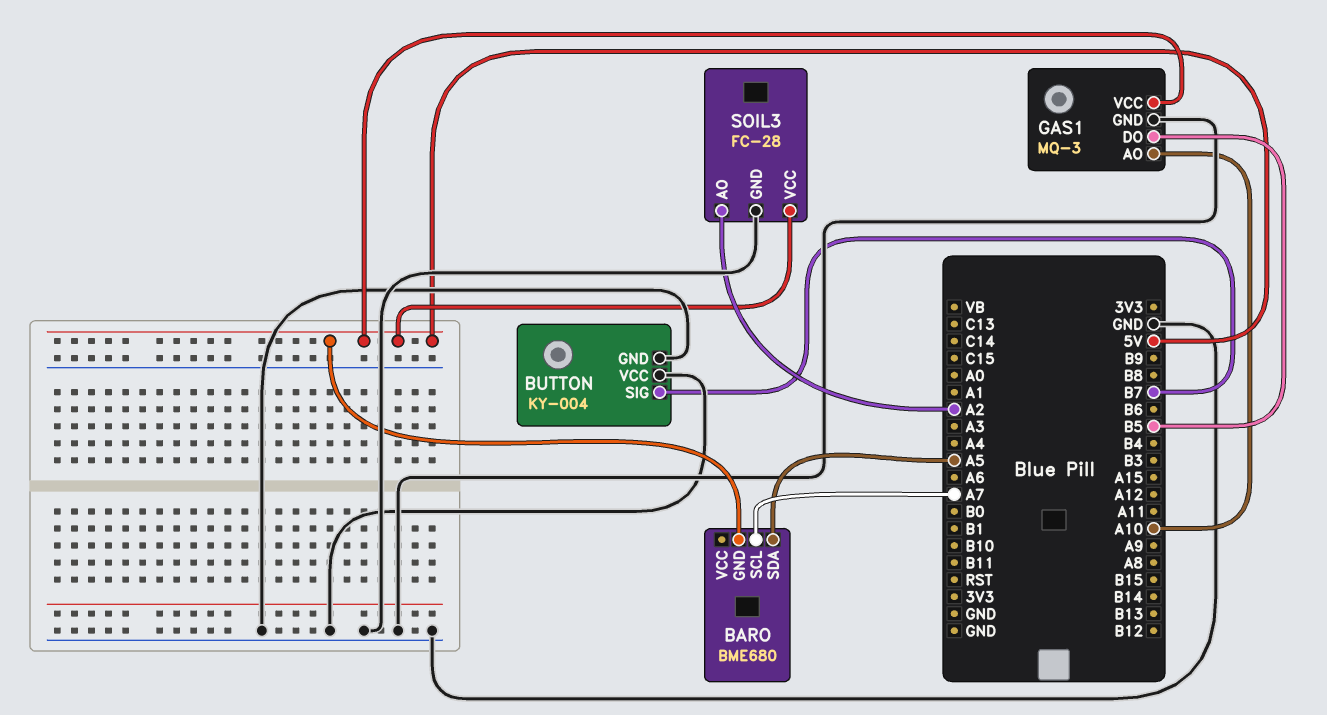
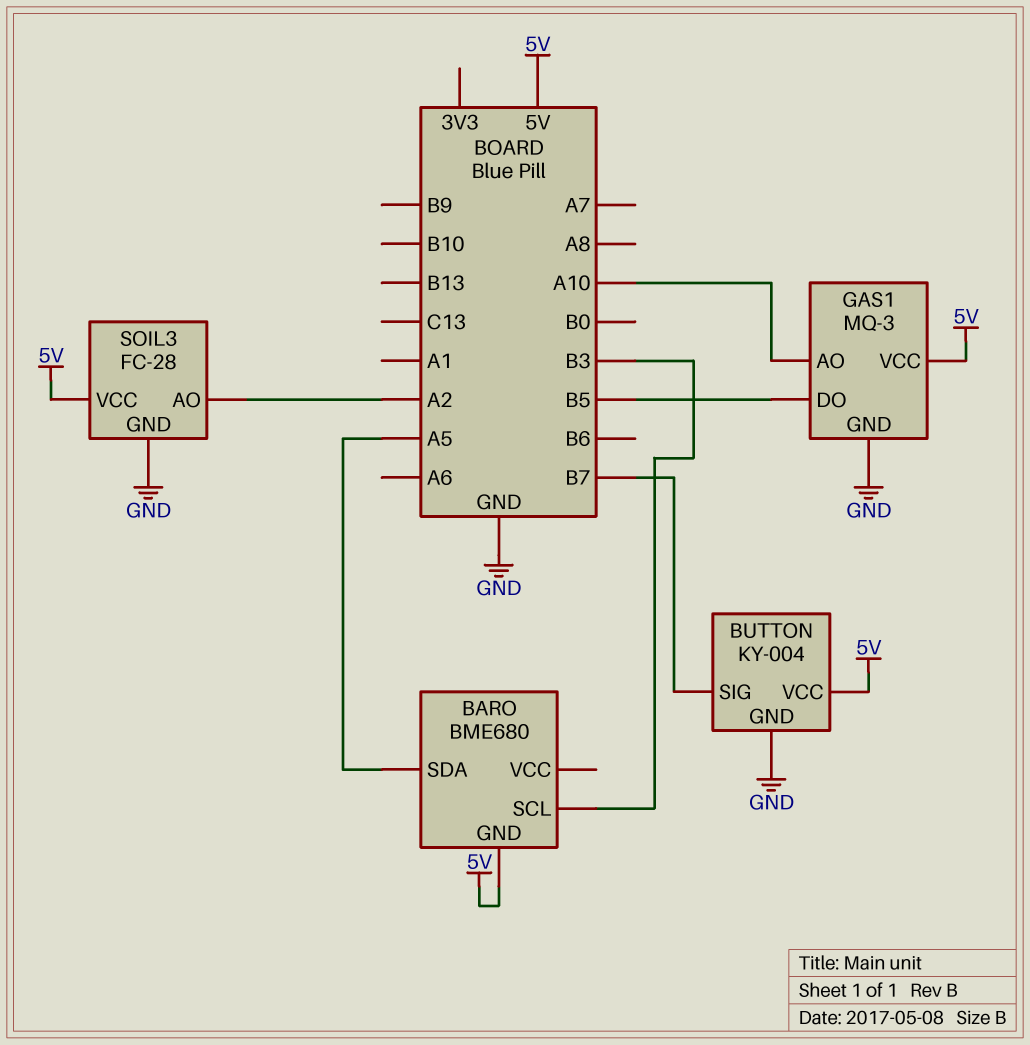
BARO pin SCL: A7 -> B3
BUTTON pin VCC: GND -> 5V

